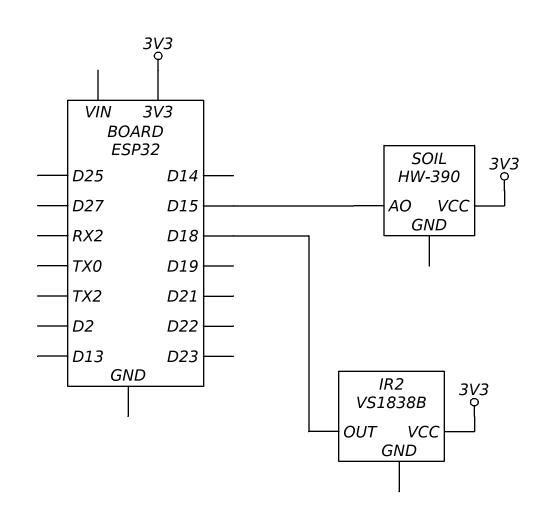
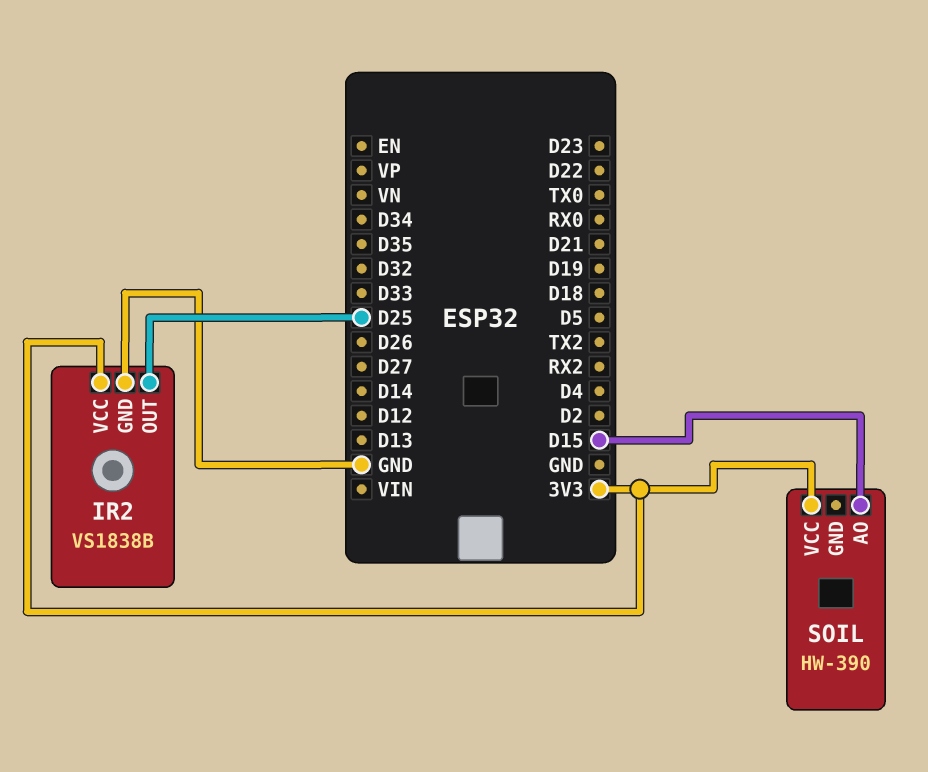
IR2 pin GND: none -> GND
IR2 pin OUT: D18 -> D25

